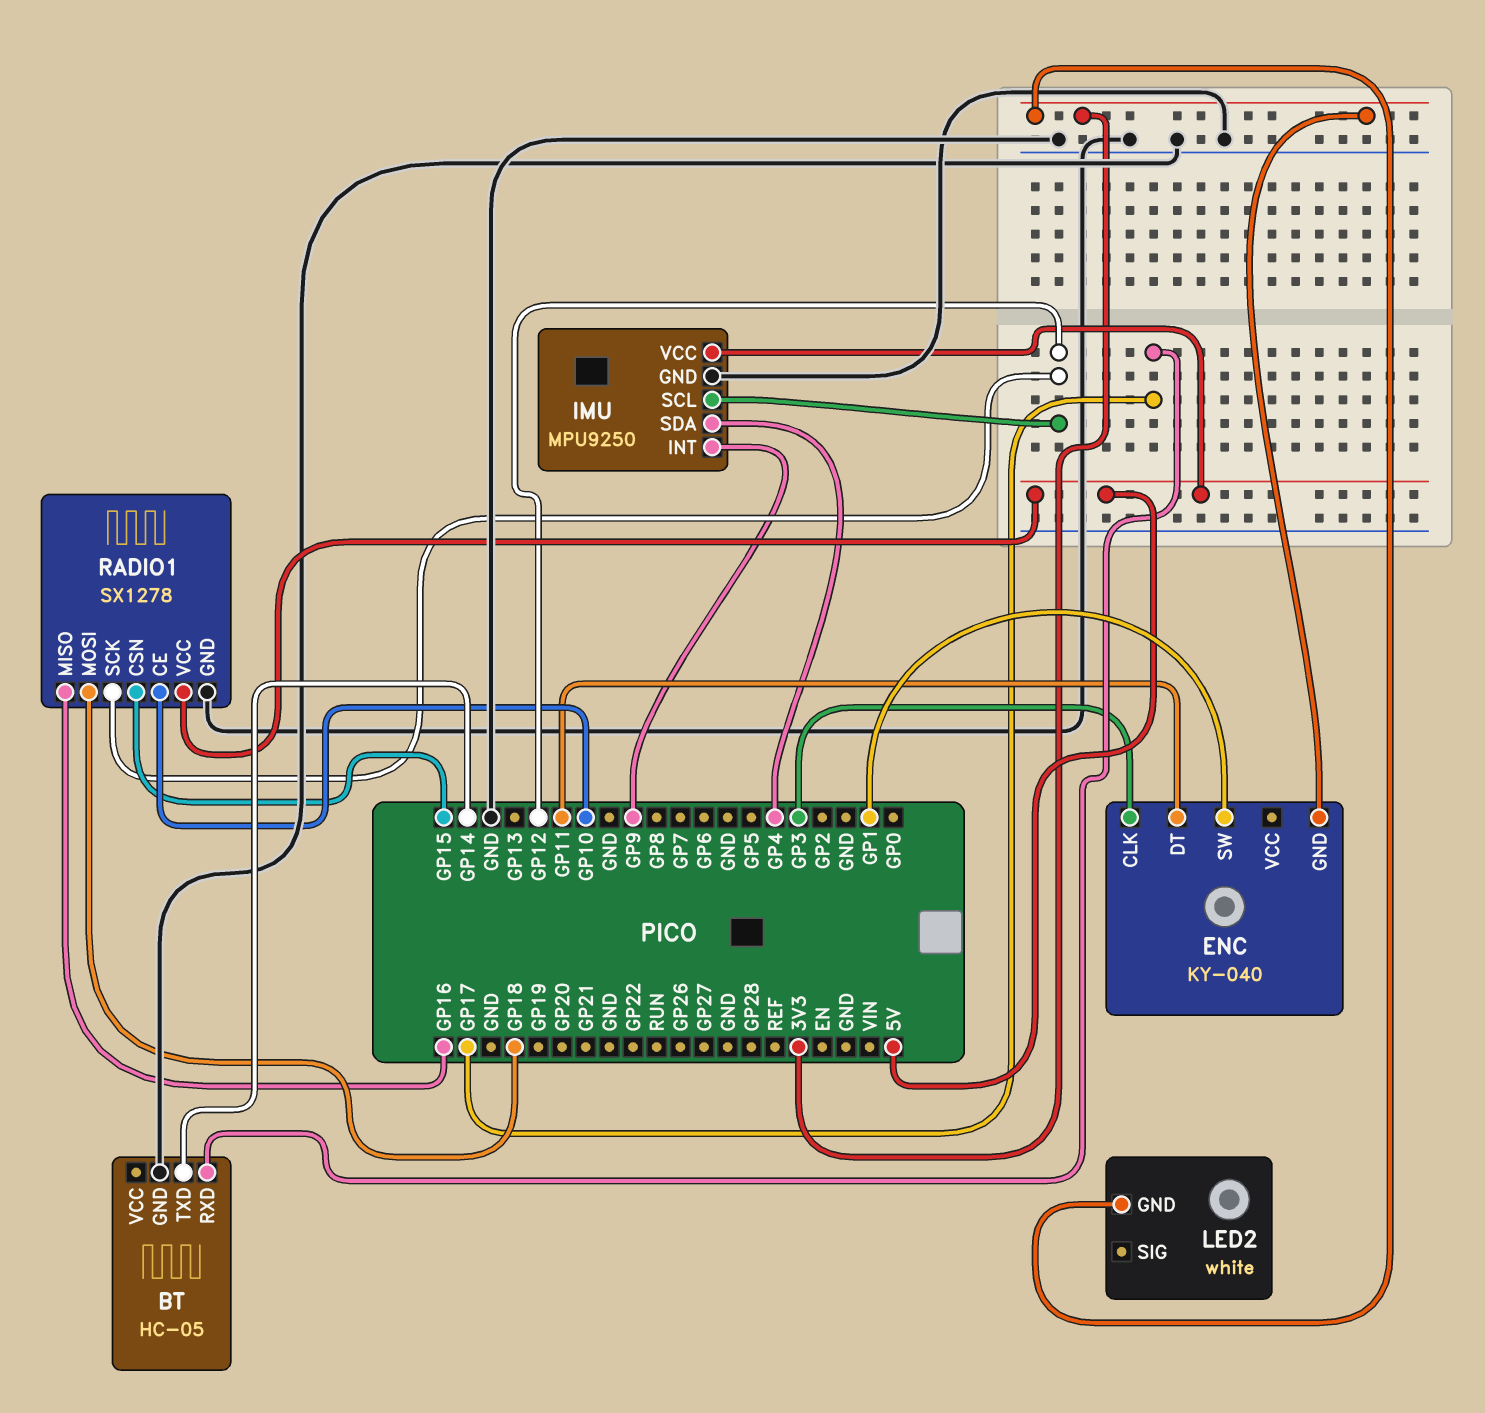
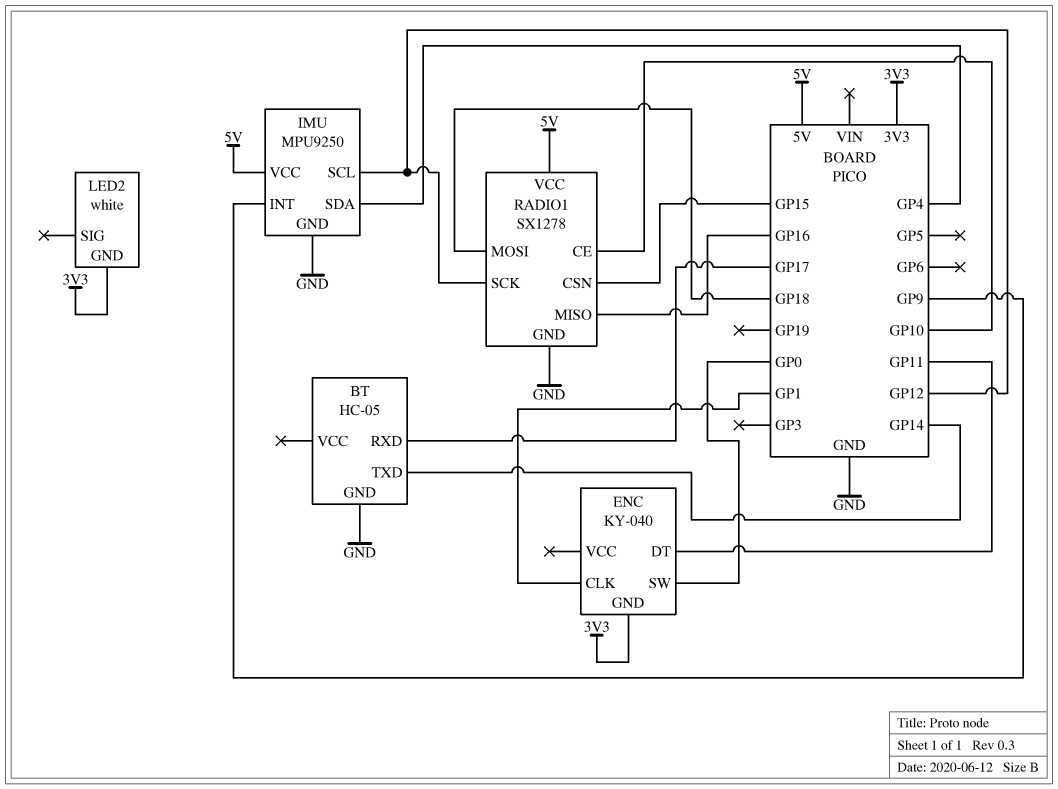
ENC pin CLK: GP3 -> GP1
ENC pin SW: GP1 -> GP0

